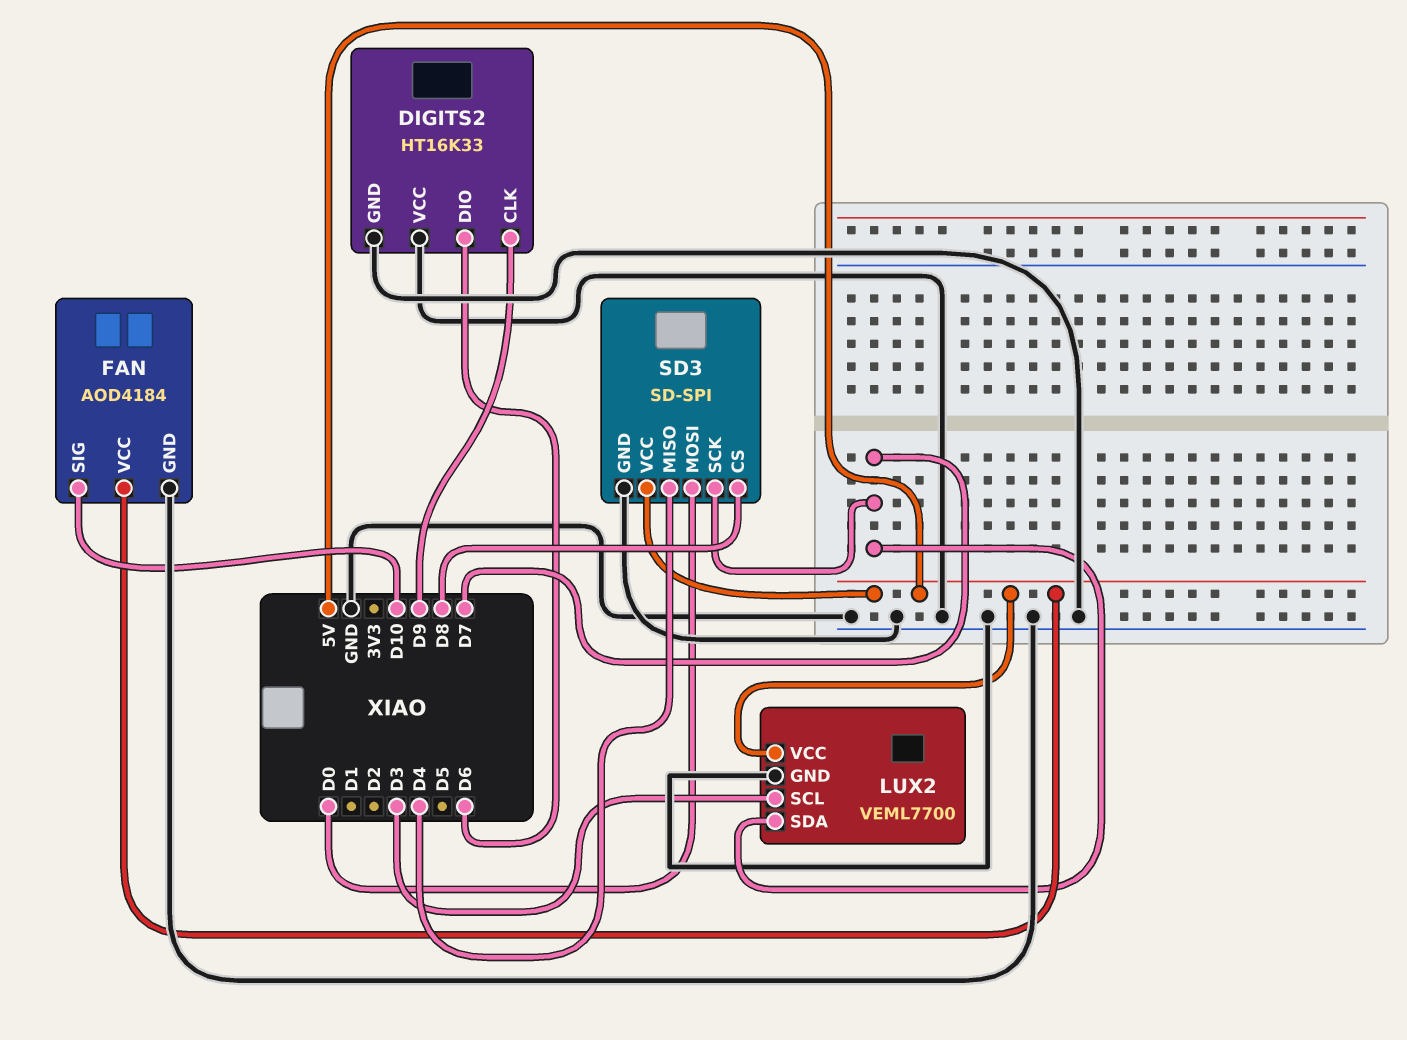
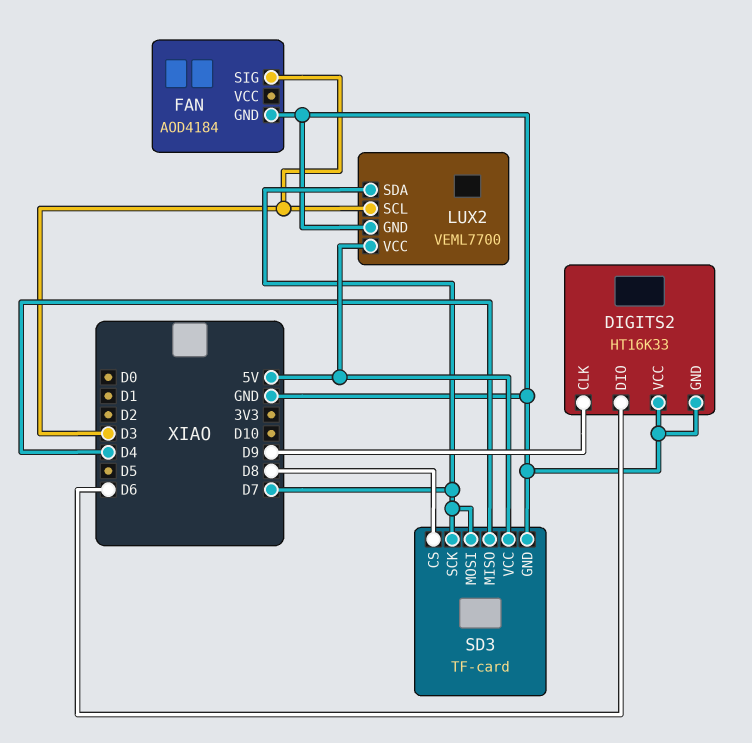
FAN pin SIG: D10 -> D3
FAN pin VCC: 5V -> none
SD3: SD-SPI -> TF-card
SD3 pin MOSI: D0 -> D7

